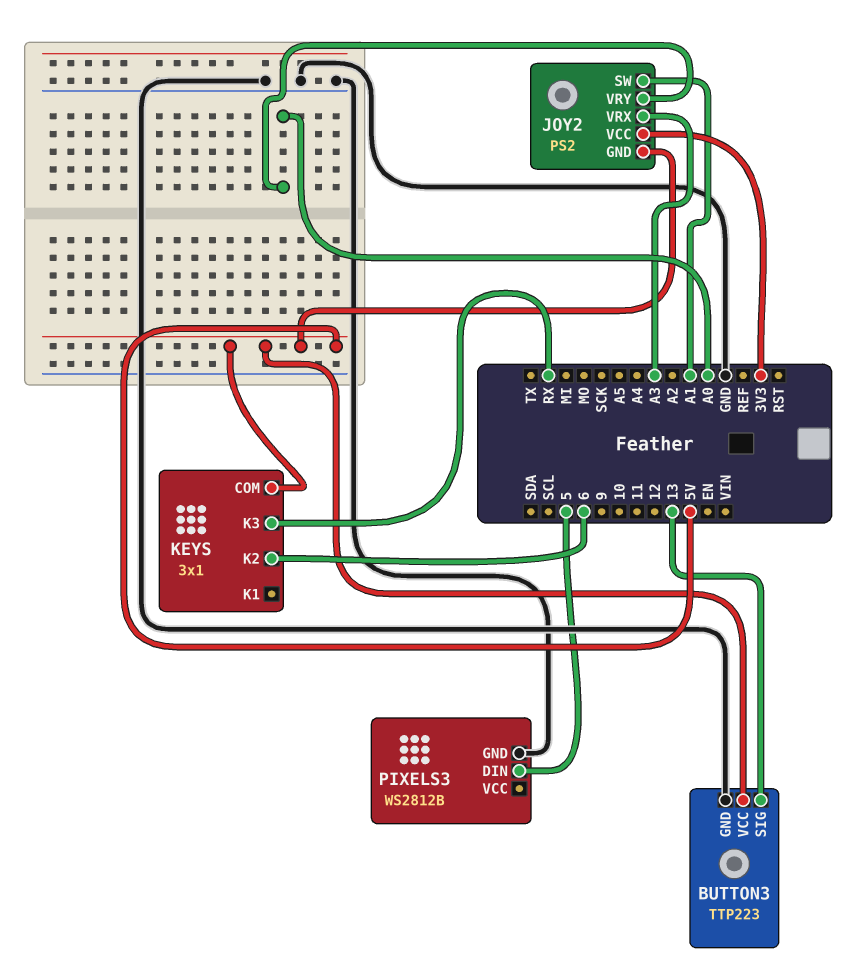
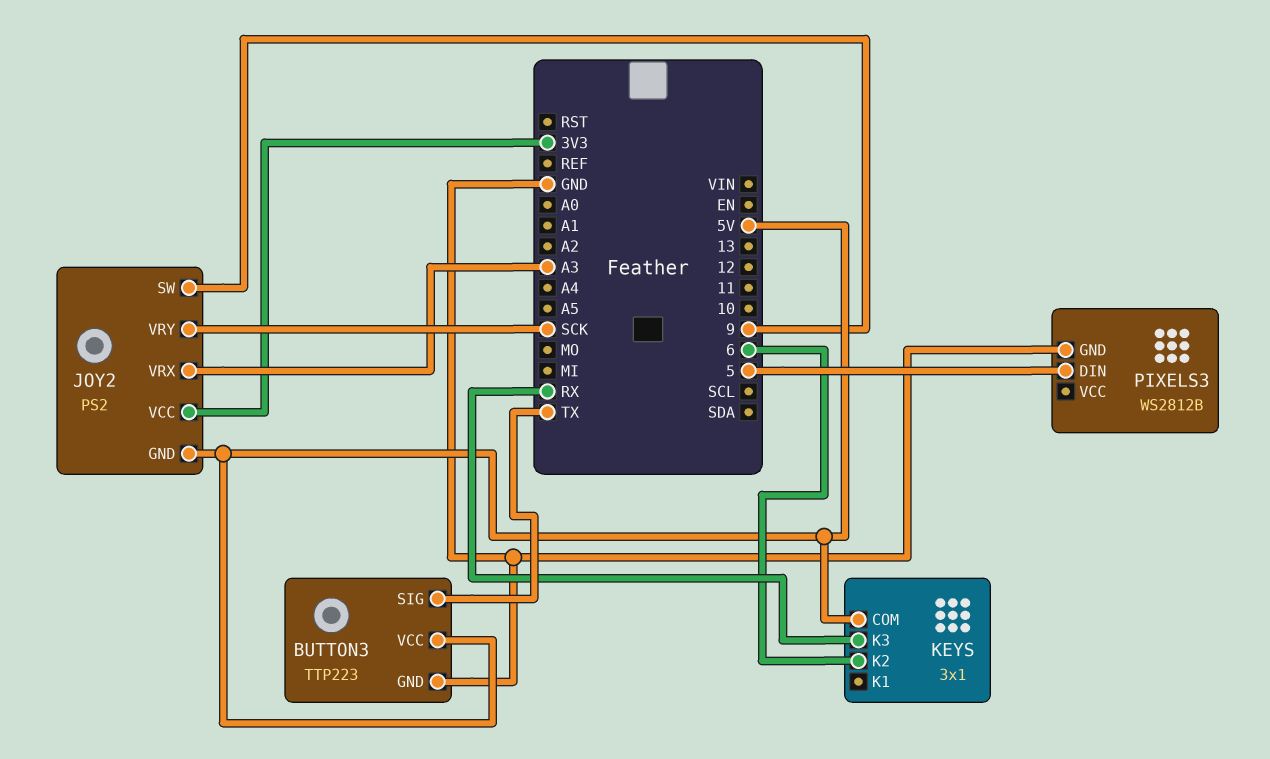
BUTTON3 pin SIG: 13 -> TX
JOY2 pin SW: A1 -> 9
JOY2 pin VRY: A0 -> SCK

